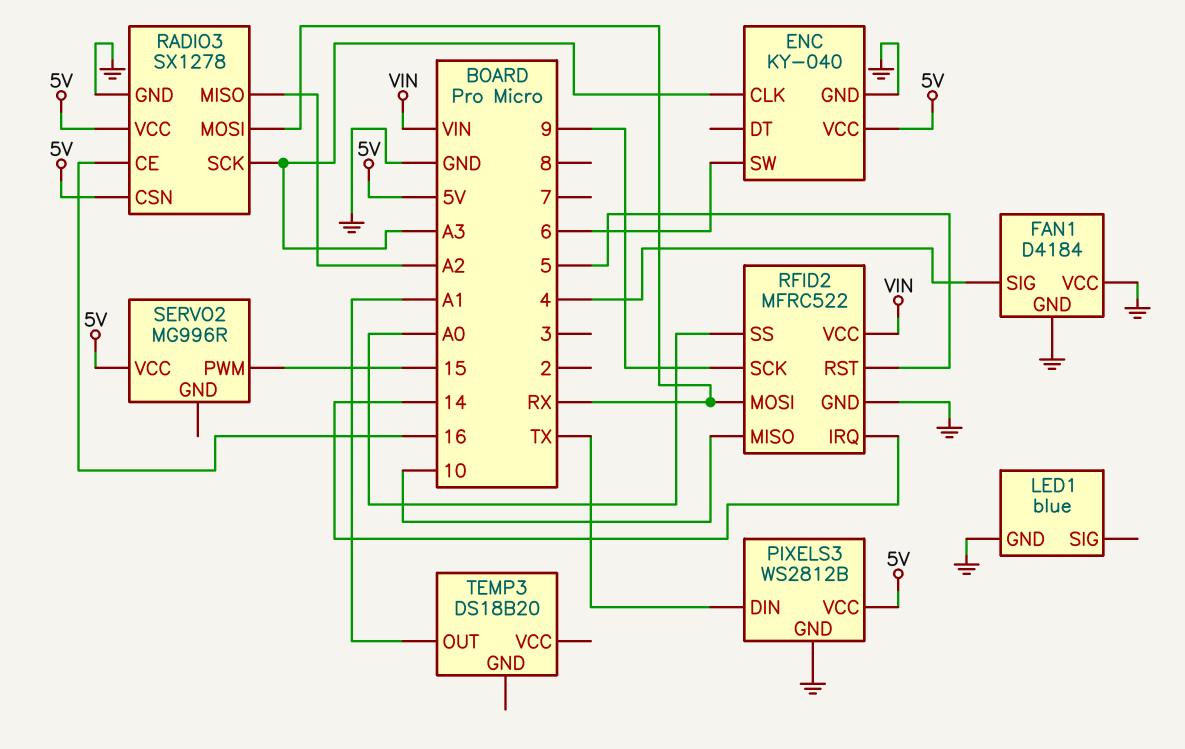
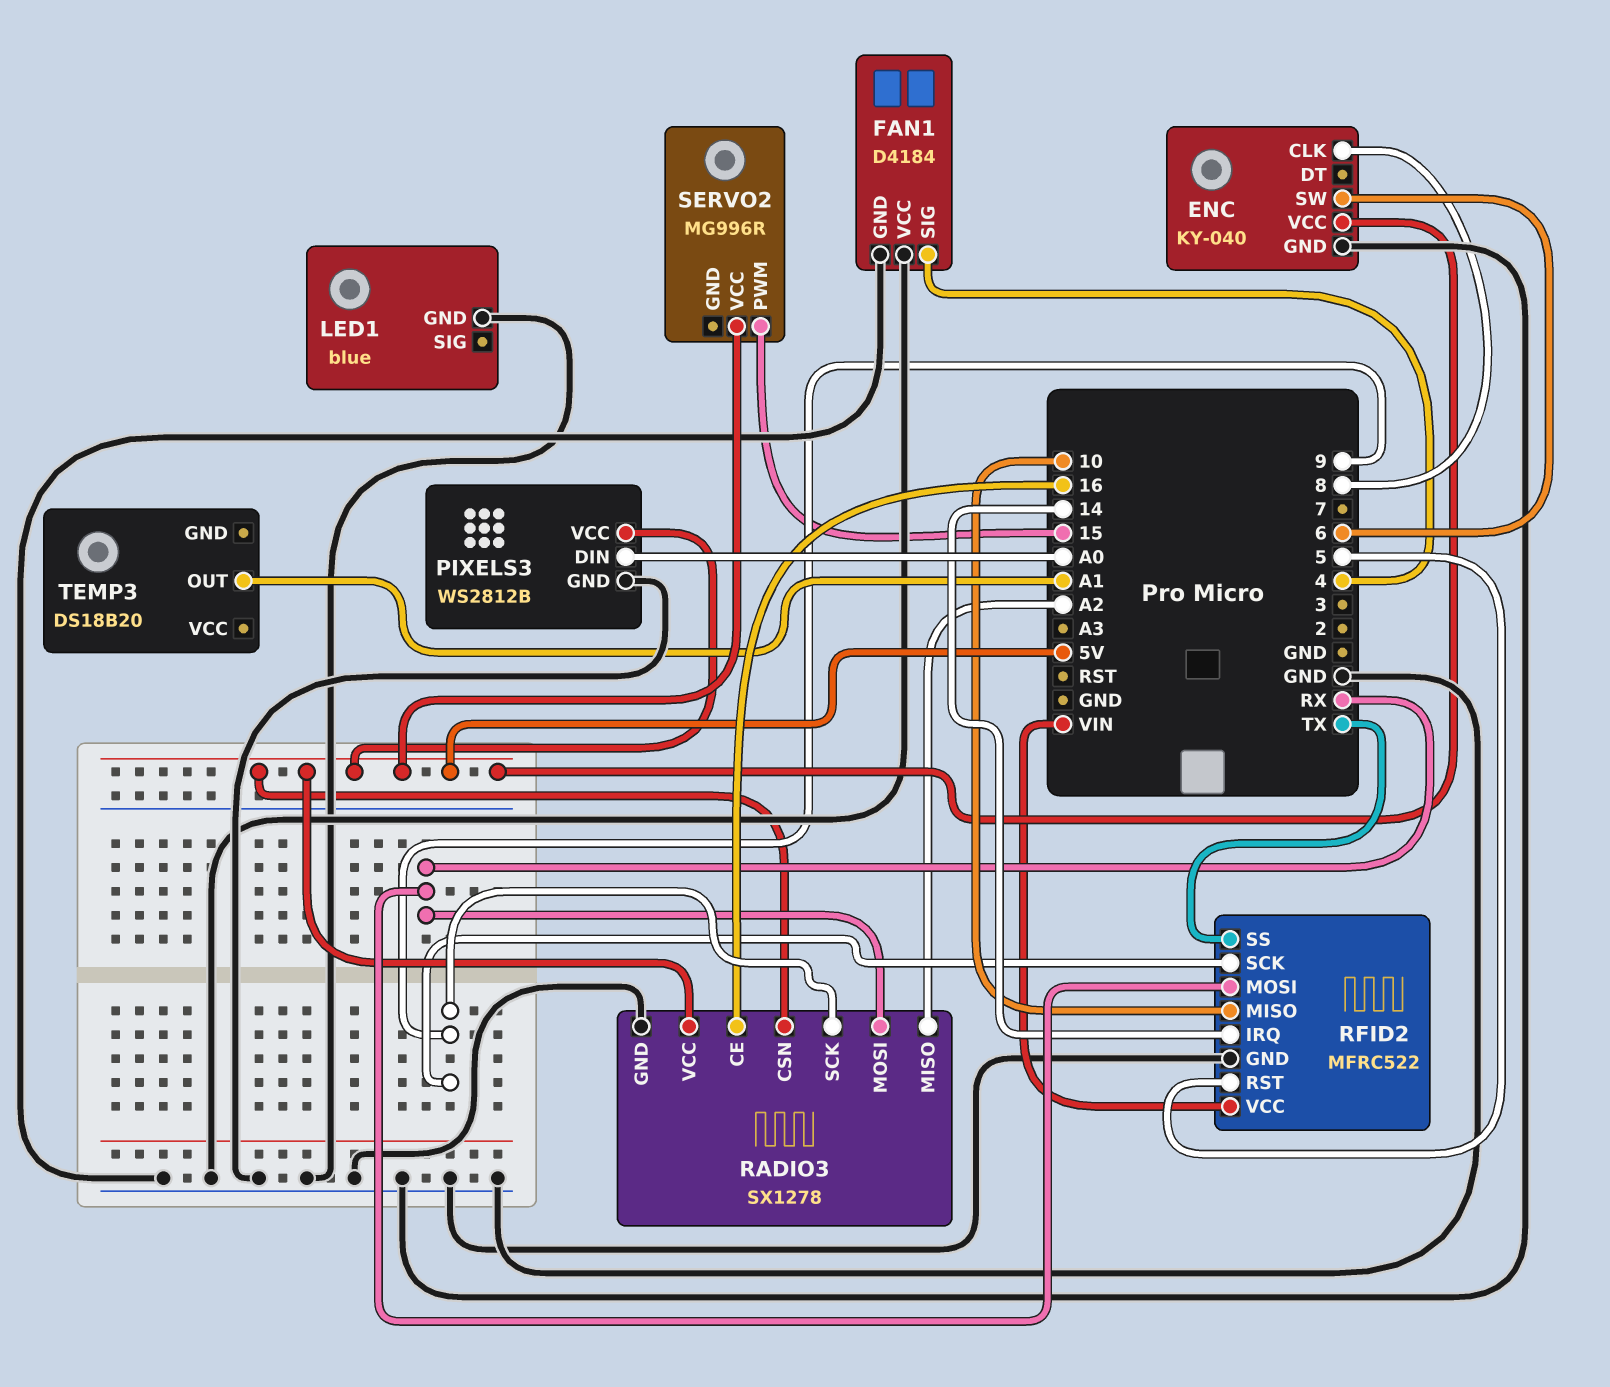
ENC pin CLK: A3 -> 8
PIXELS3 pin DIN: TX -> A0
RADIO3 pin SCK: A3 -> 9
RFID2 pin SS: A0 -> TX

